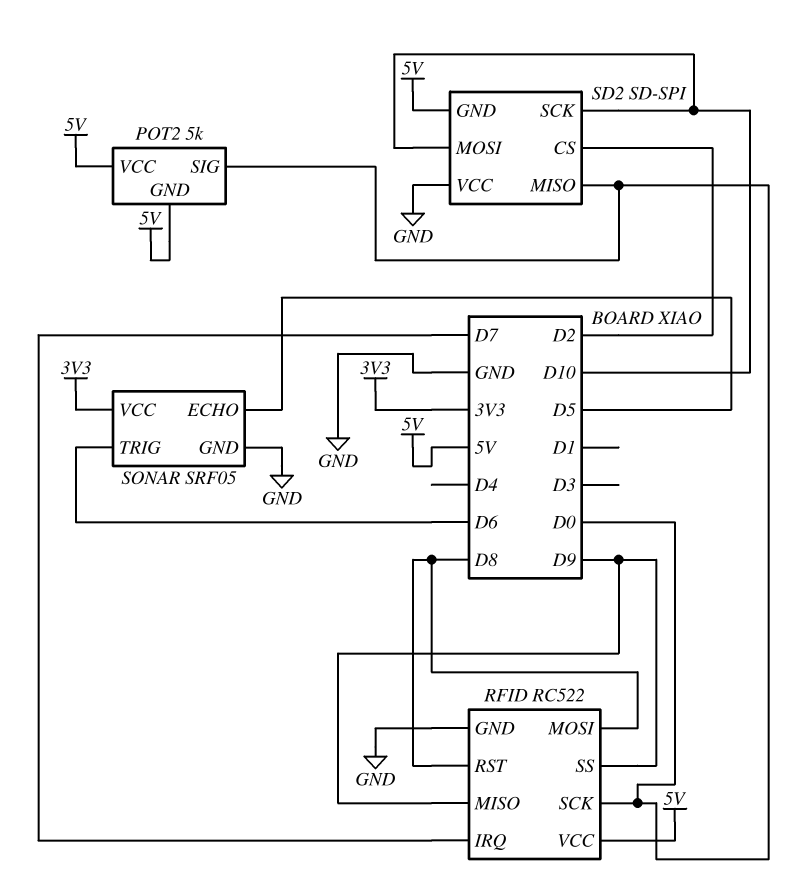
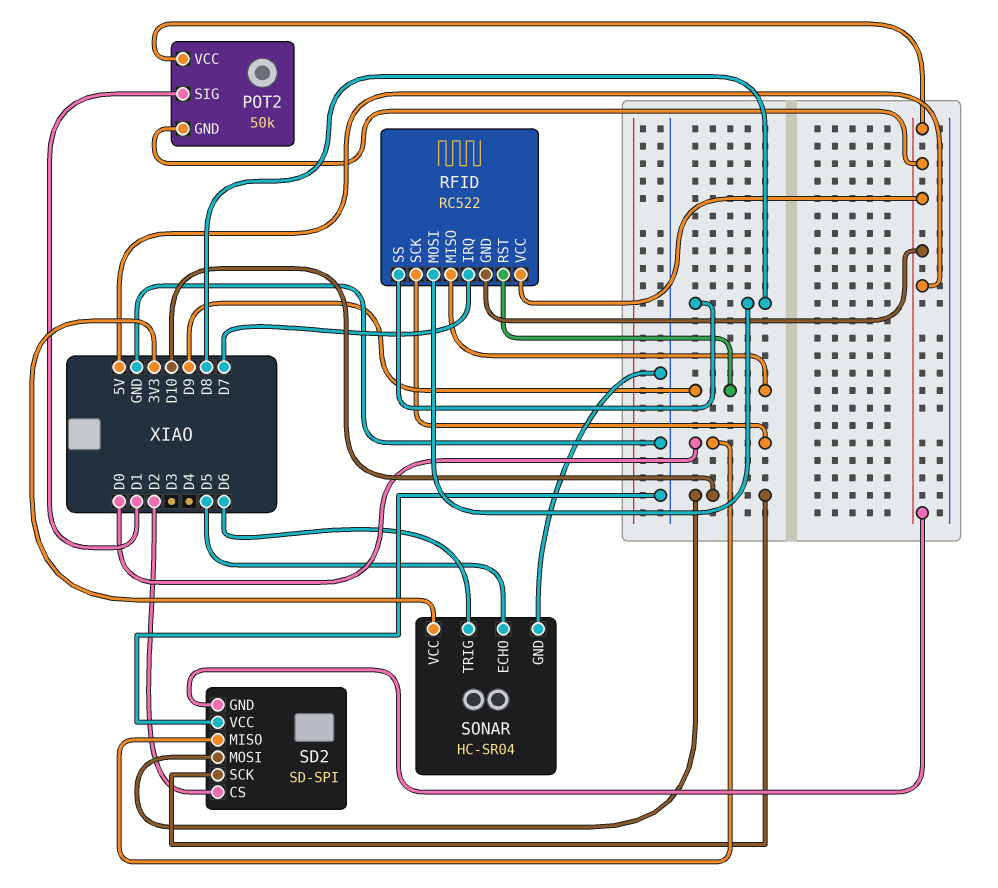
POT2: 5k -> 50k
POT2 pin SIG: D0 -> D1
RFID pin GND: GND -> 5V
RFID pin RST: D8 -> D9
RFID pin SS: D9 -> D8
SONAR: SRF05 -> HC-SR04

